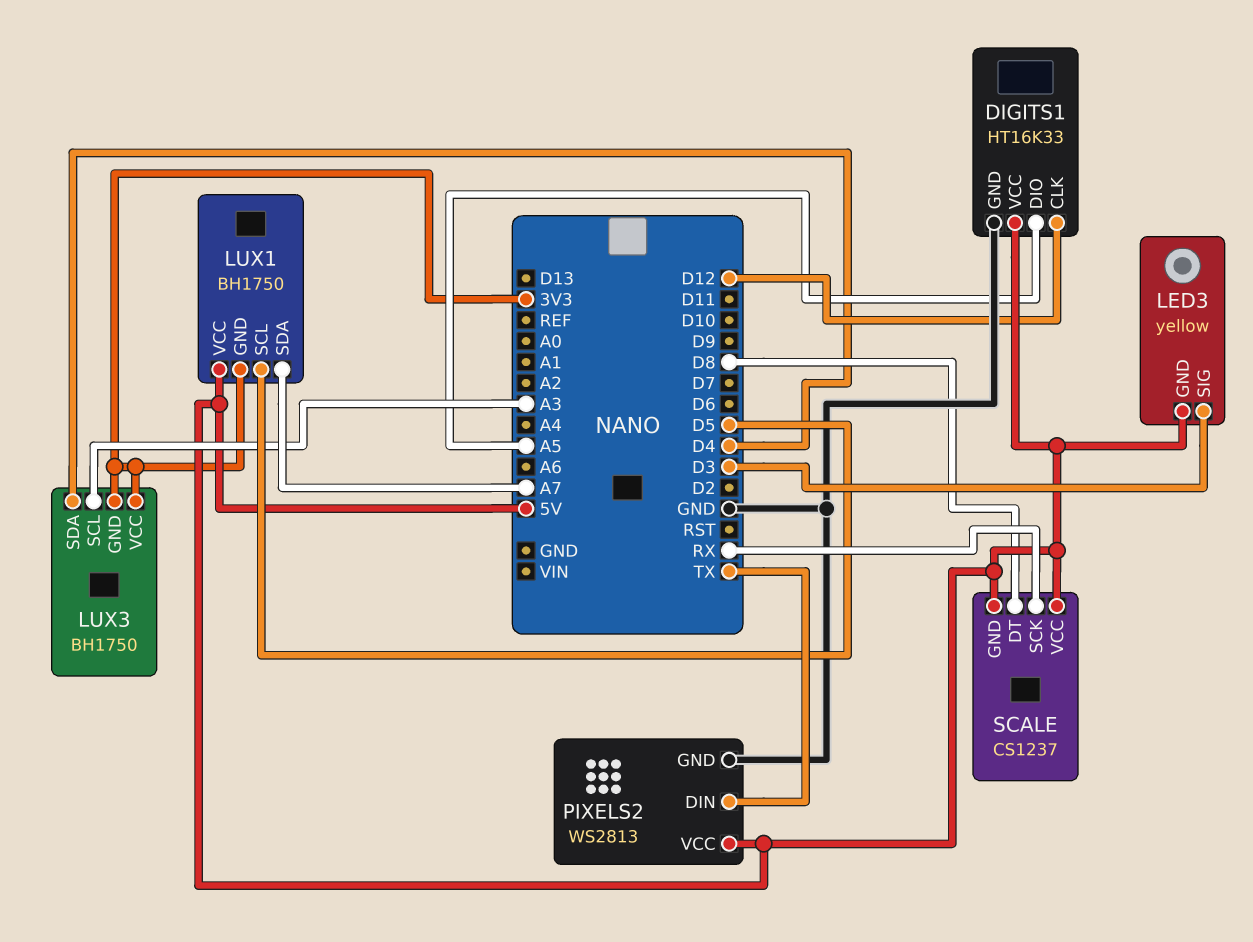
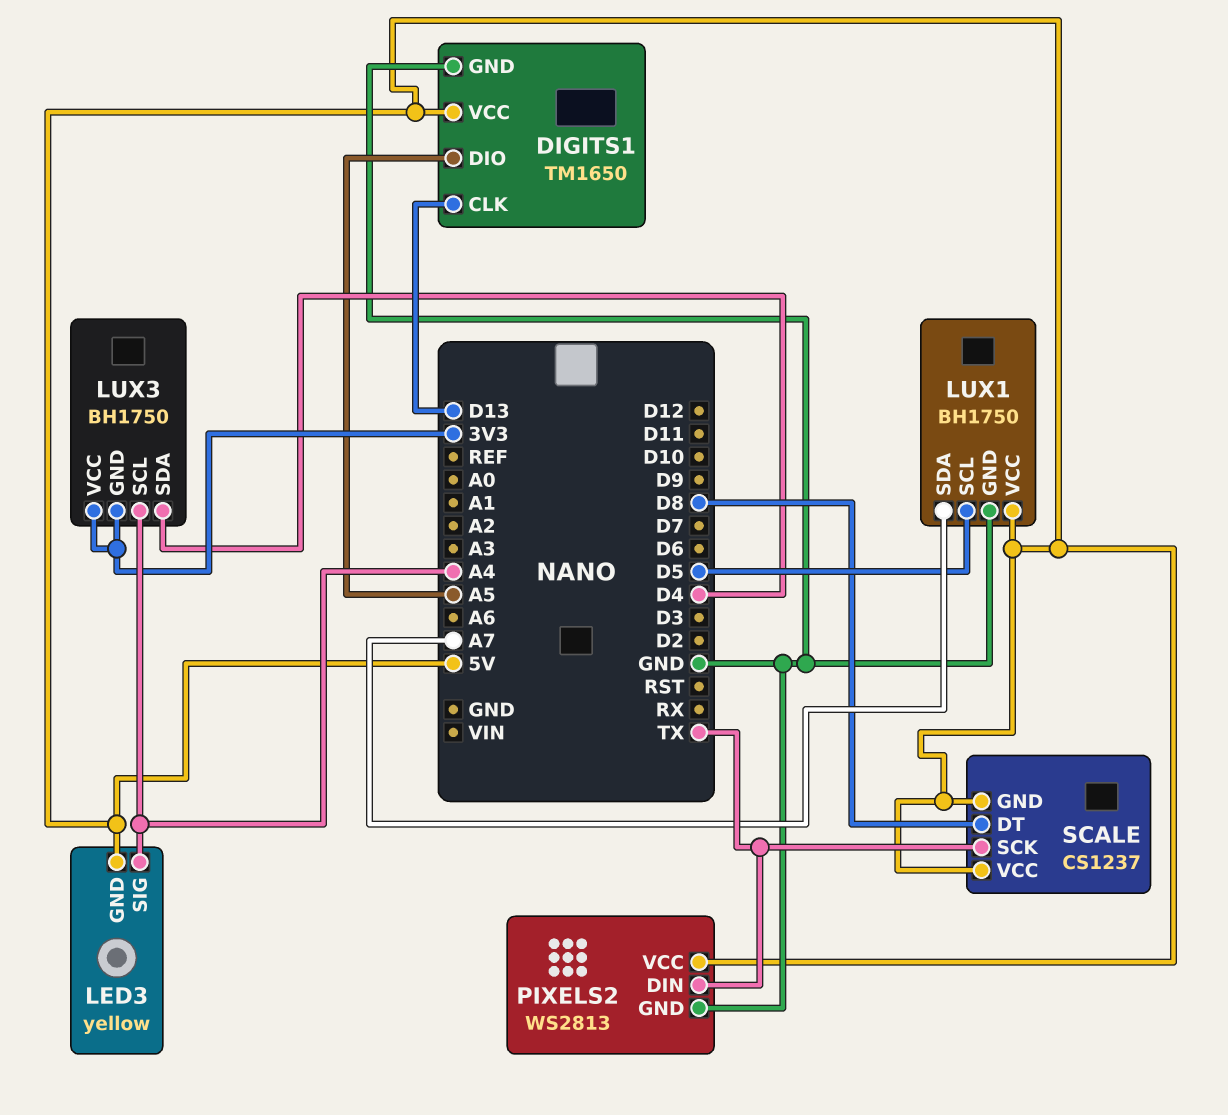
DIGITS1: HT16K33 -> TM1650
DIGITS1 pin CLK: D12 -> D13
LED3 pin SIG: D3 -> A4
LUX1 pin GND: 3V3 -> GND
LUX3 pin SCL: A3 -> A4
SCALE pin SCK: RX -> TX

